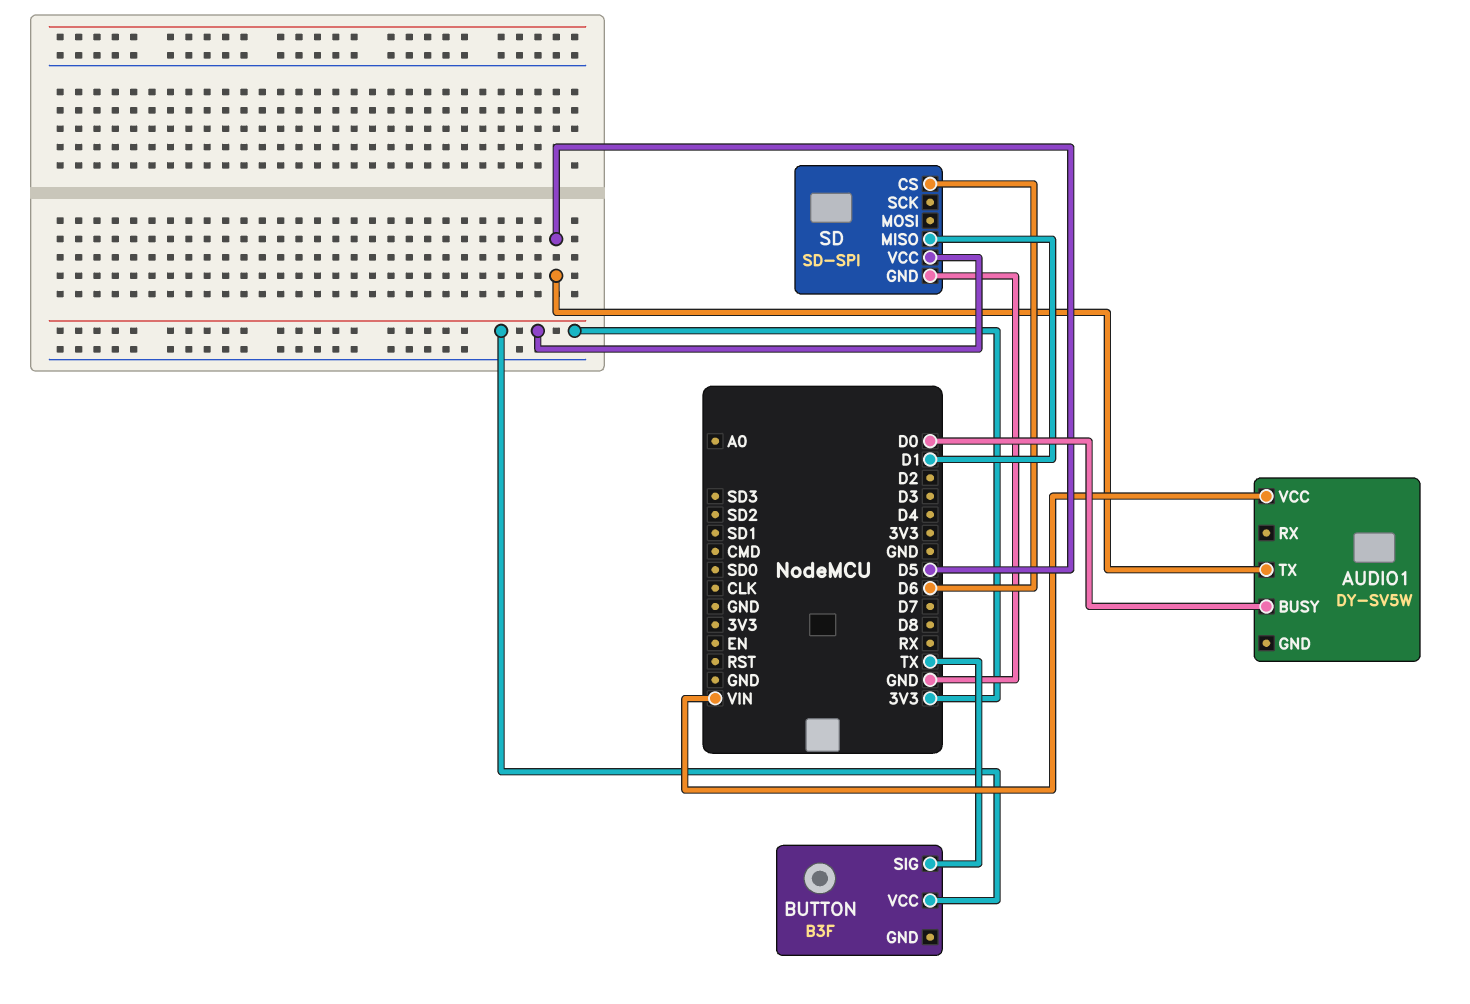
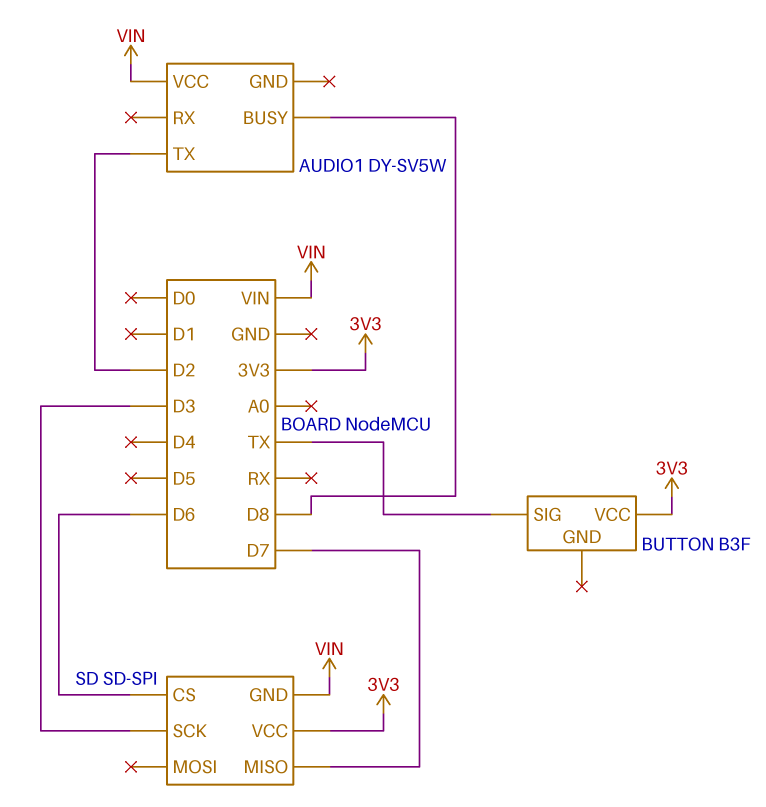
AUDIO1 pin BUSY: D0 -> D8
AUDIO1 pin TX: D5 -> D2
SD pin GND: GND -> VIN
SD pin MISO: D1 -> D7
SD pin SCK: none -> D3

